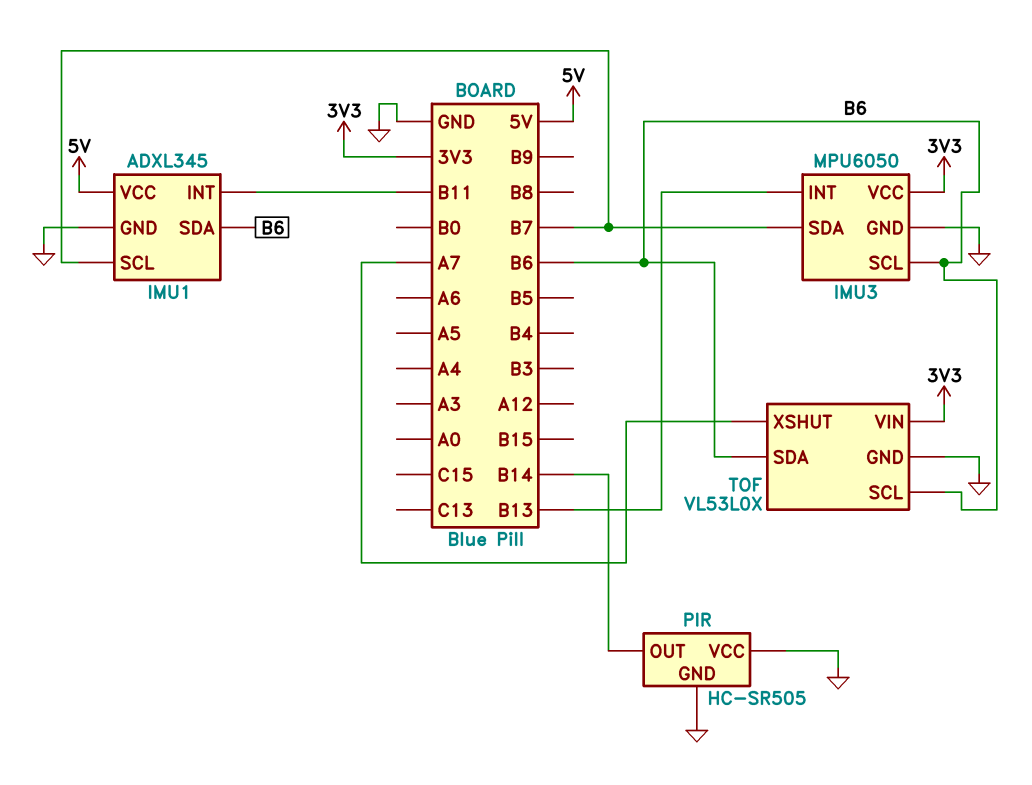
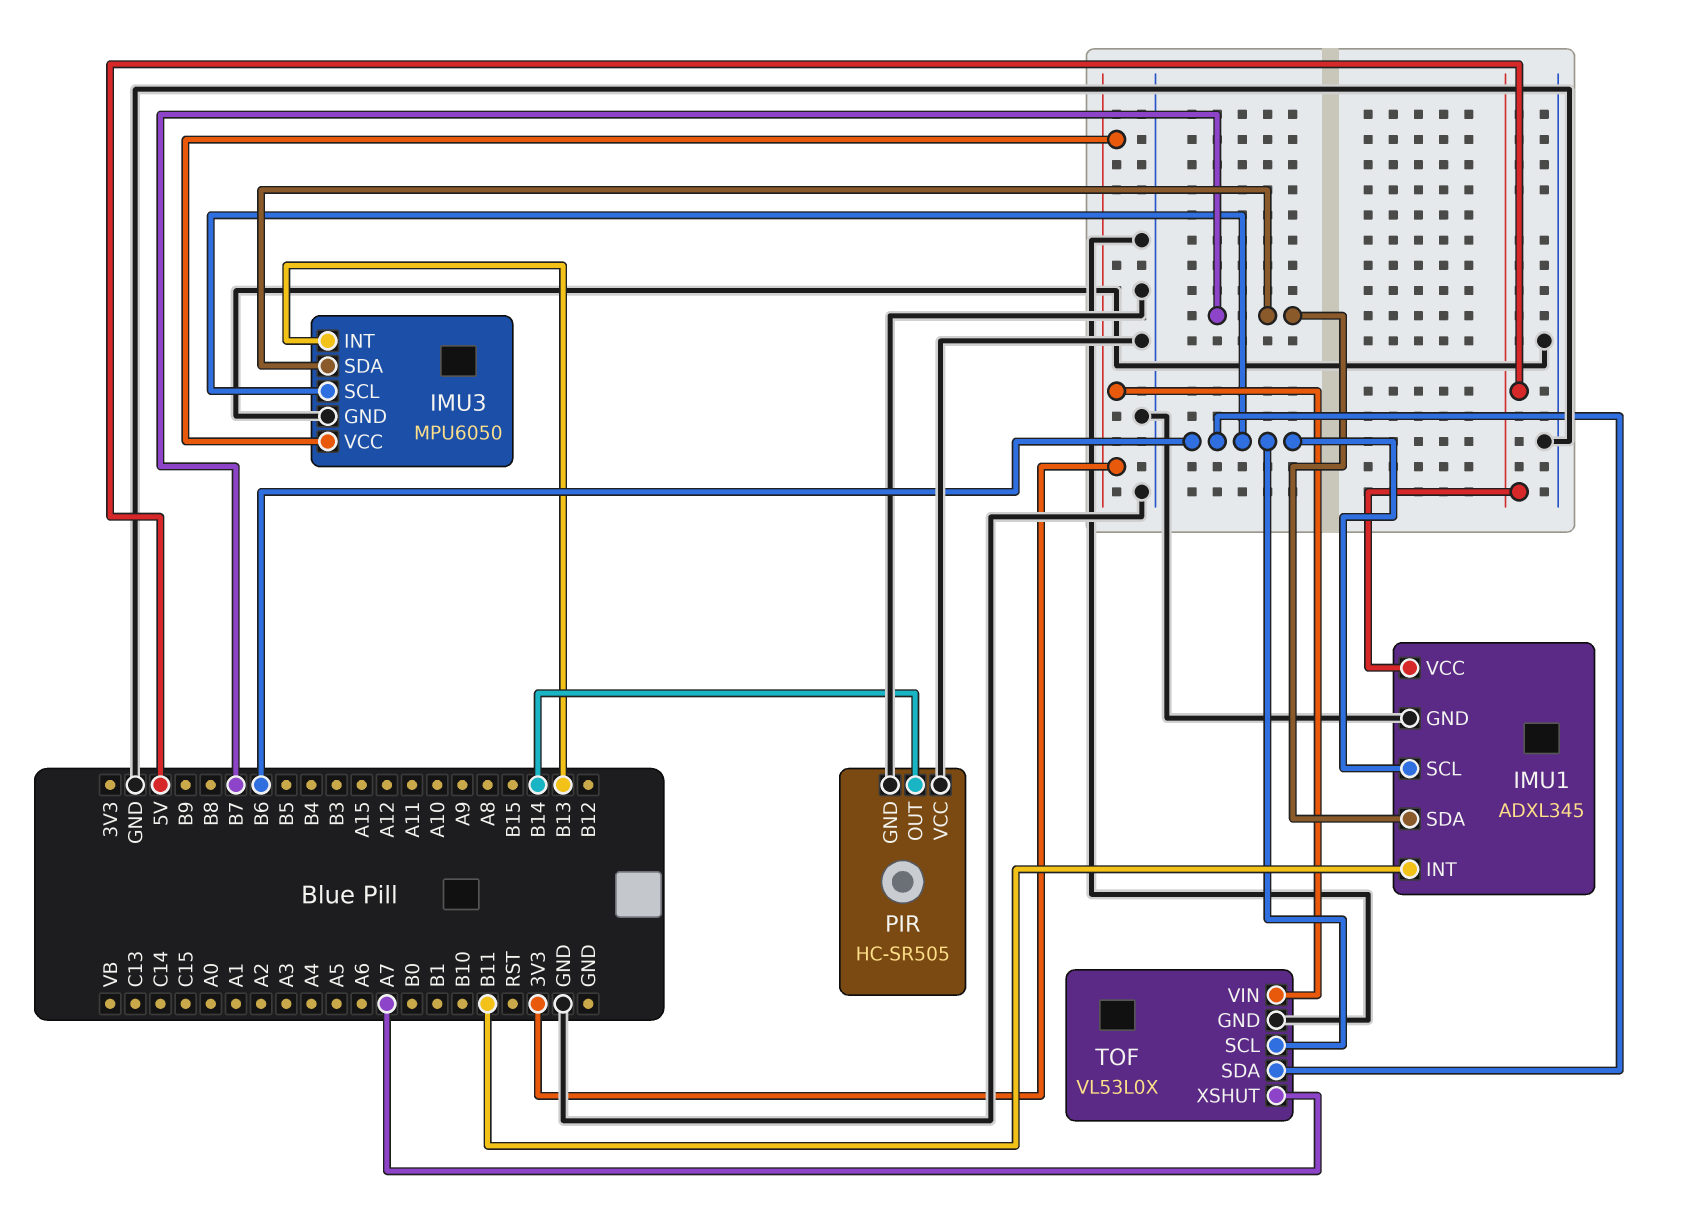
IMU1 pin SCL: B7 -> B6
IMU1 pin SDA: B6 -> B7

